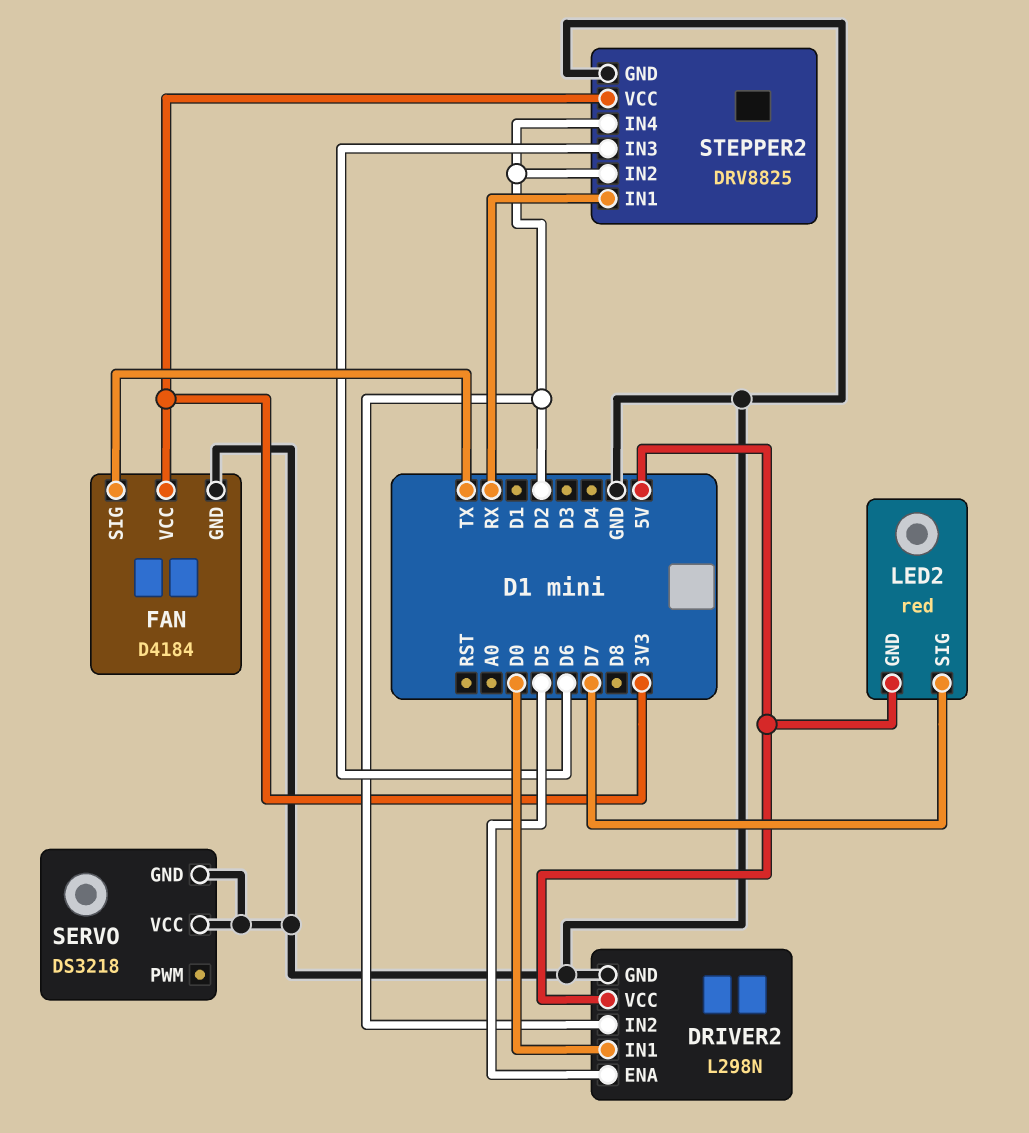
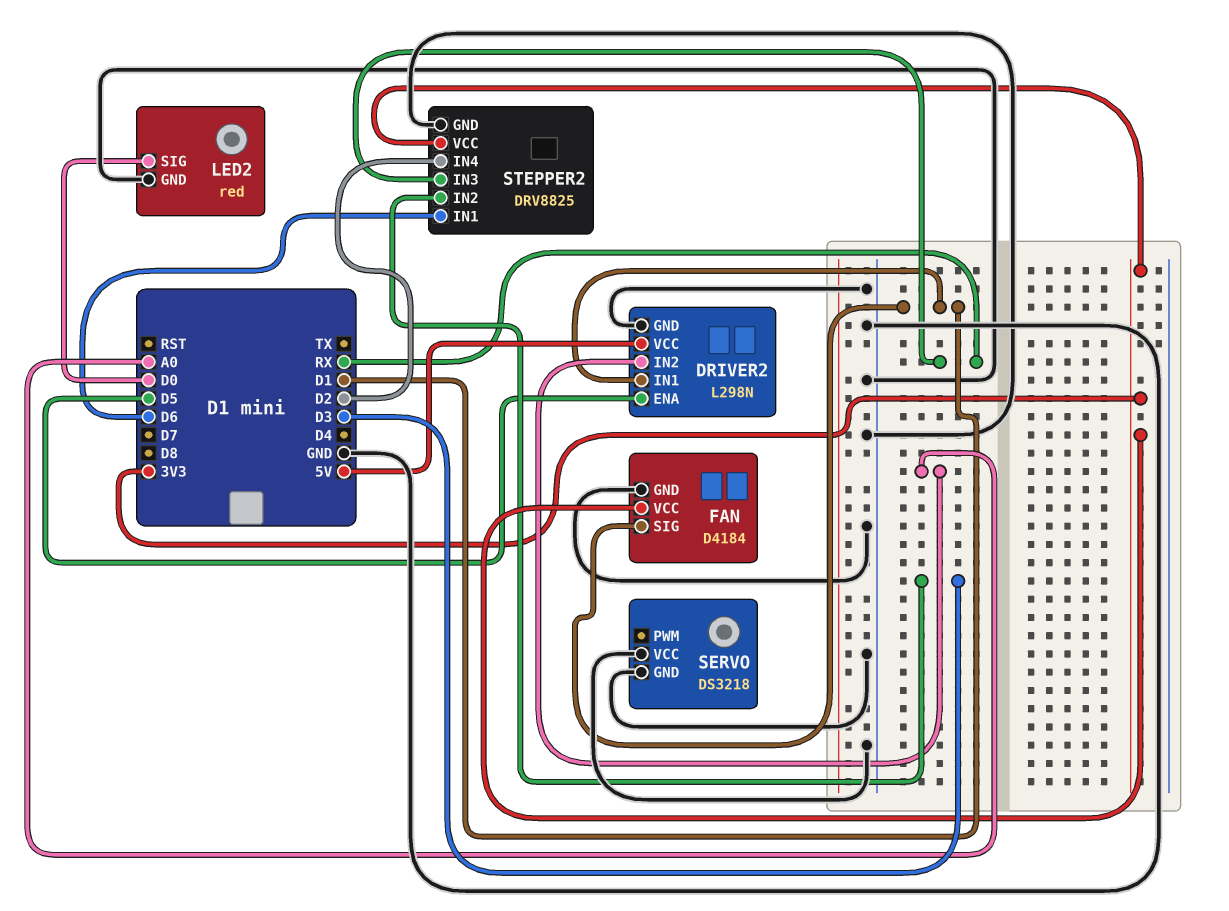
DRIVER2 pin IN1: D0 -> D1
DRIVER2 pin IN2: D2 -> A0
FAN pin SIG: TX -> D1
LED2 pin GND: 5V -> GND
LED2 pin SIG: D7 -> D0
STEPPER2 pin IN1: RX -> D6
STEPPER2 pin IN2: D2 -> D3
STEPPER2 pin IN3: D6 -> RX

